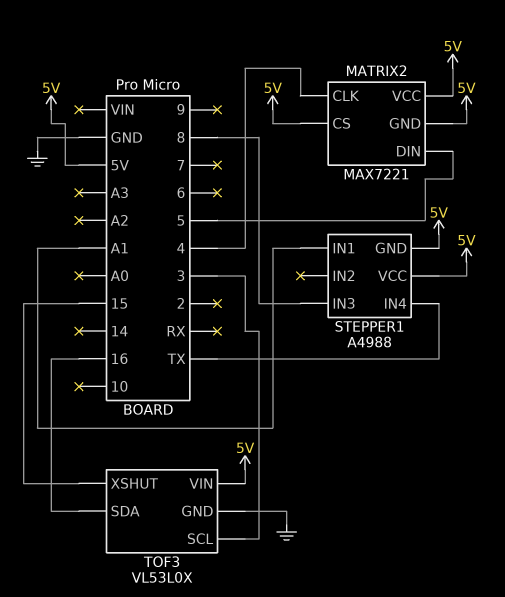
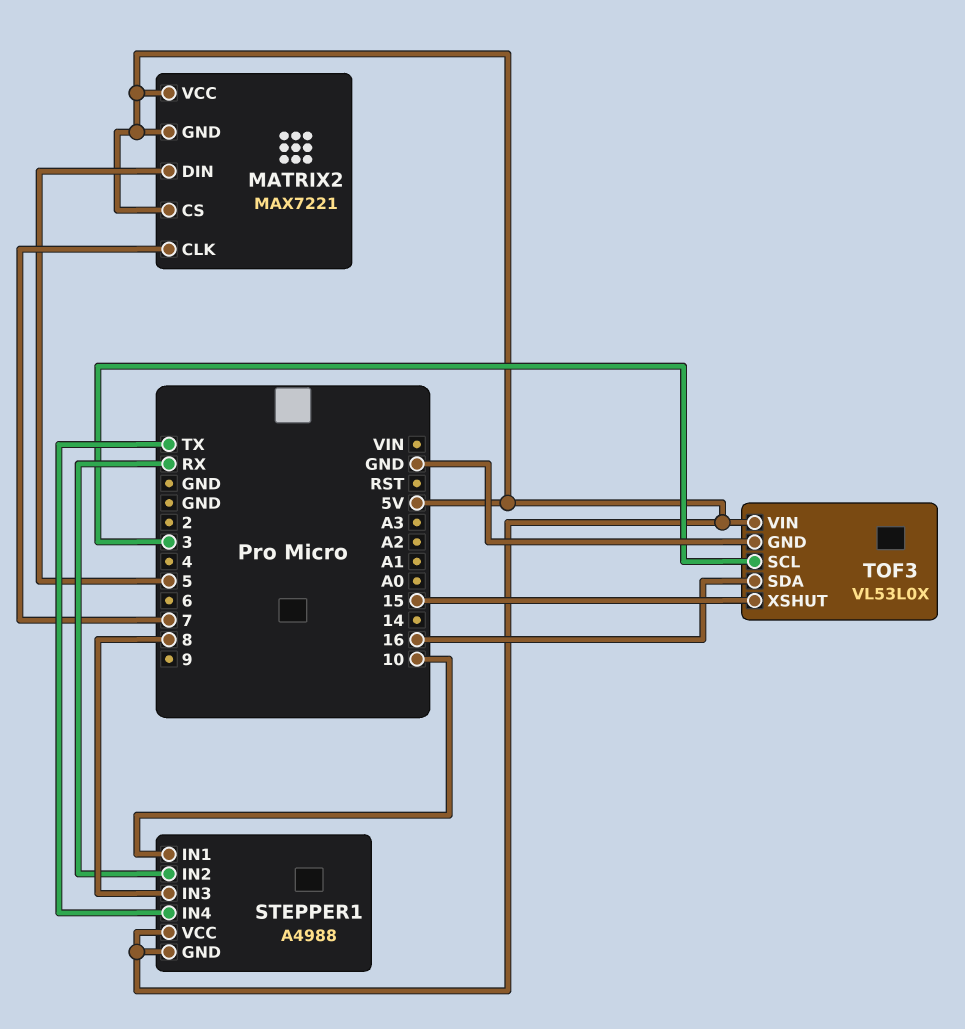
MATRIX2 pin CLK: 4 -> 7
STEPPER1 pin IN1: A1 -> 10
STEPPER1 pin IN2: none -> RX

